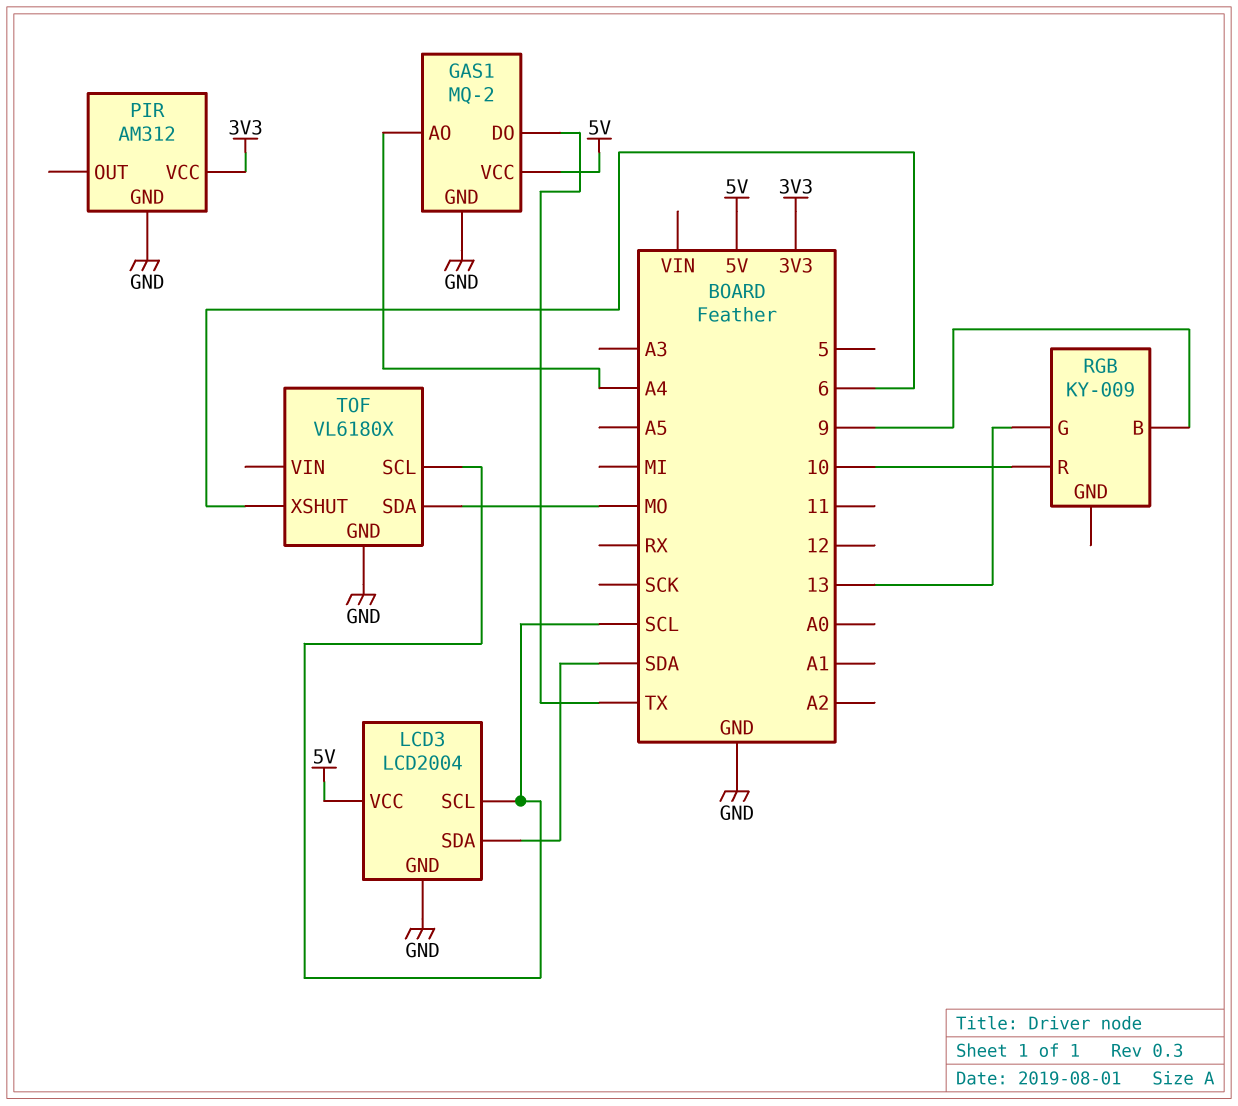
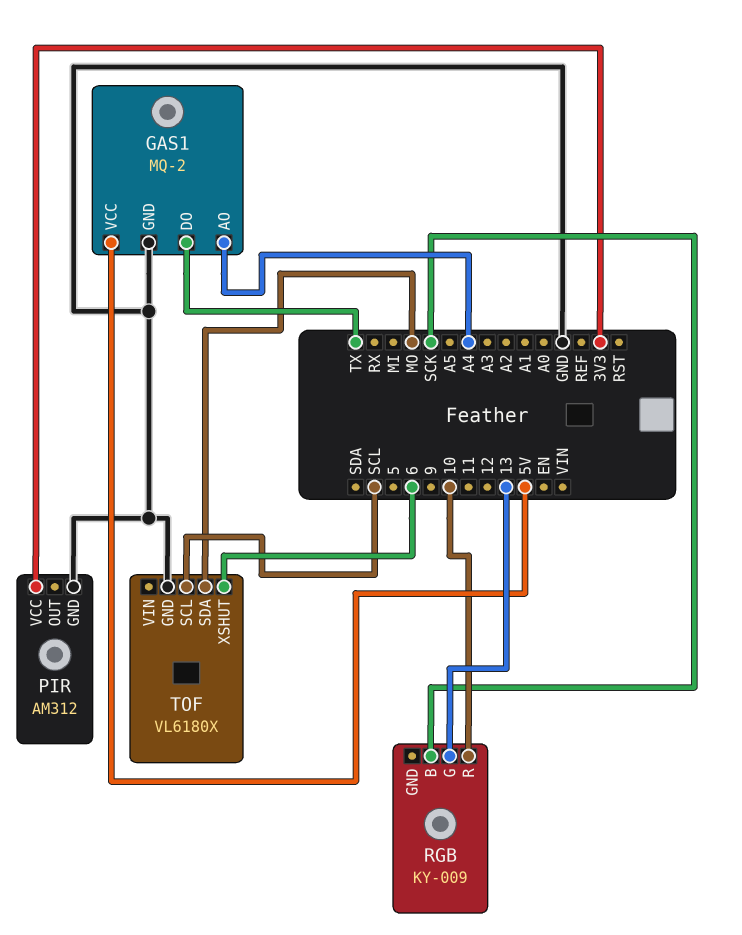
LCD3: LCD2004 -> none
LCD3 pin GND: GND -> none
LCD3 pin SCL: SCL -> none
LCD3 pin SDA: SDA -> none
LCD3 pin VCC: 5V -> none
RGB pin B: 9 -> SCK

